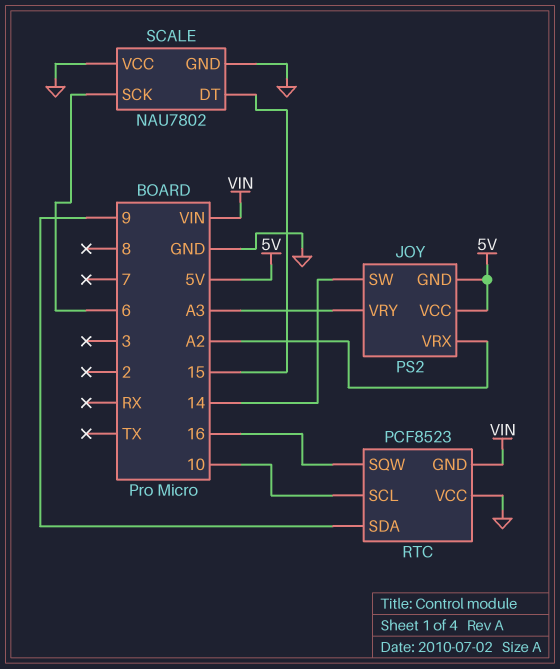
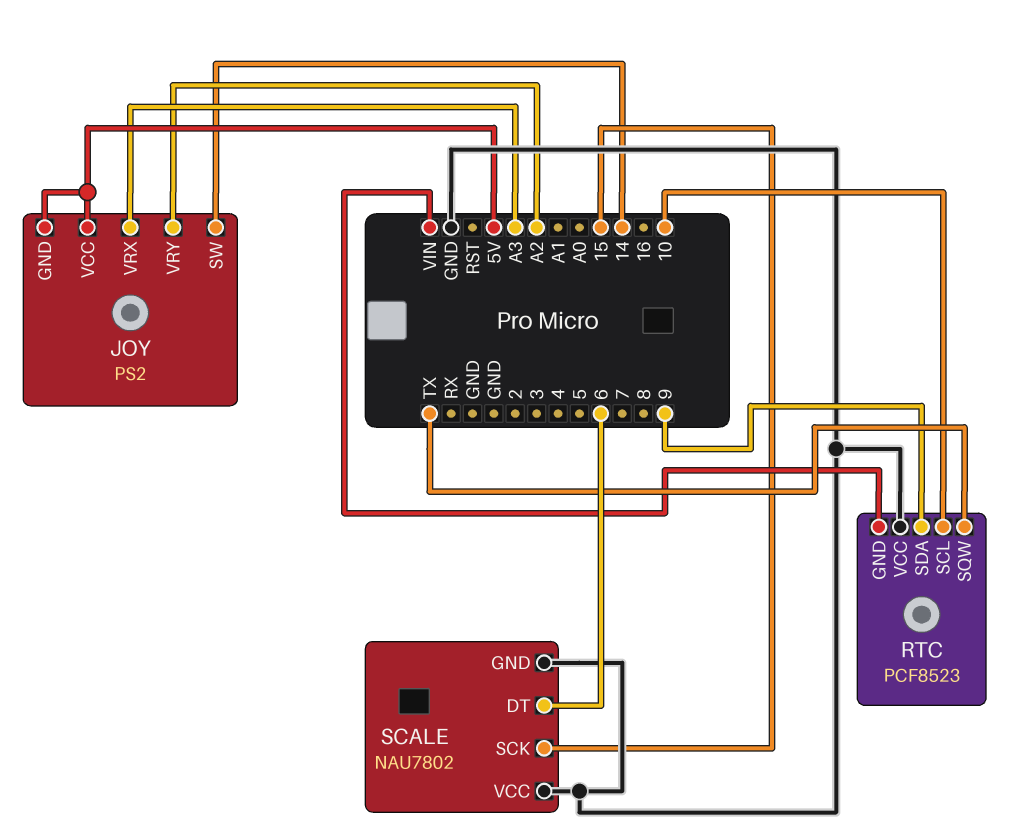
JOY pin VRX: A2 -> A3
JOY pin VRY: A3 -> A2
RTC pin SQW: 16 -> TX
SCALE pin DT: 15 -> 6
SCALE pin SCK: 6 -> 15

